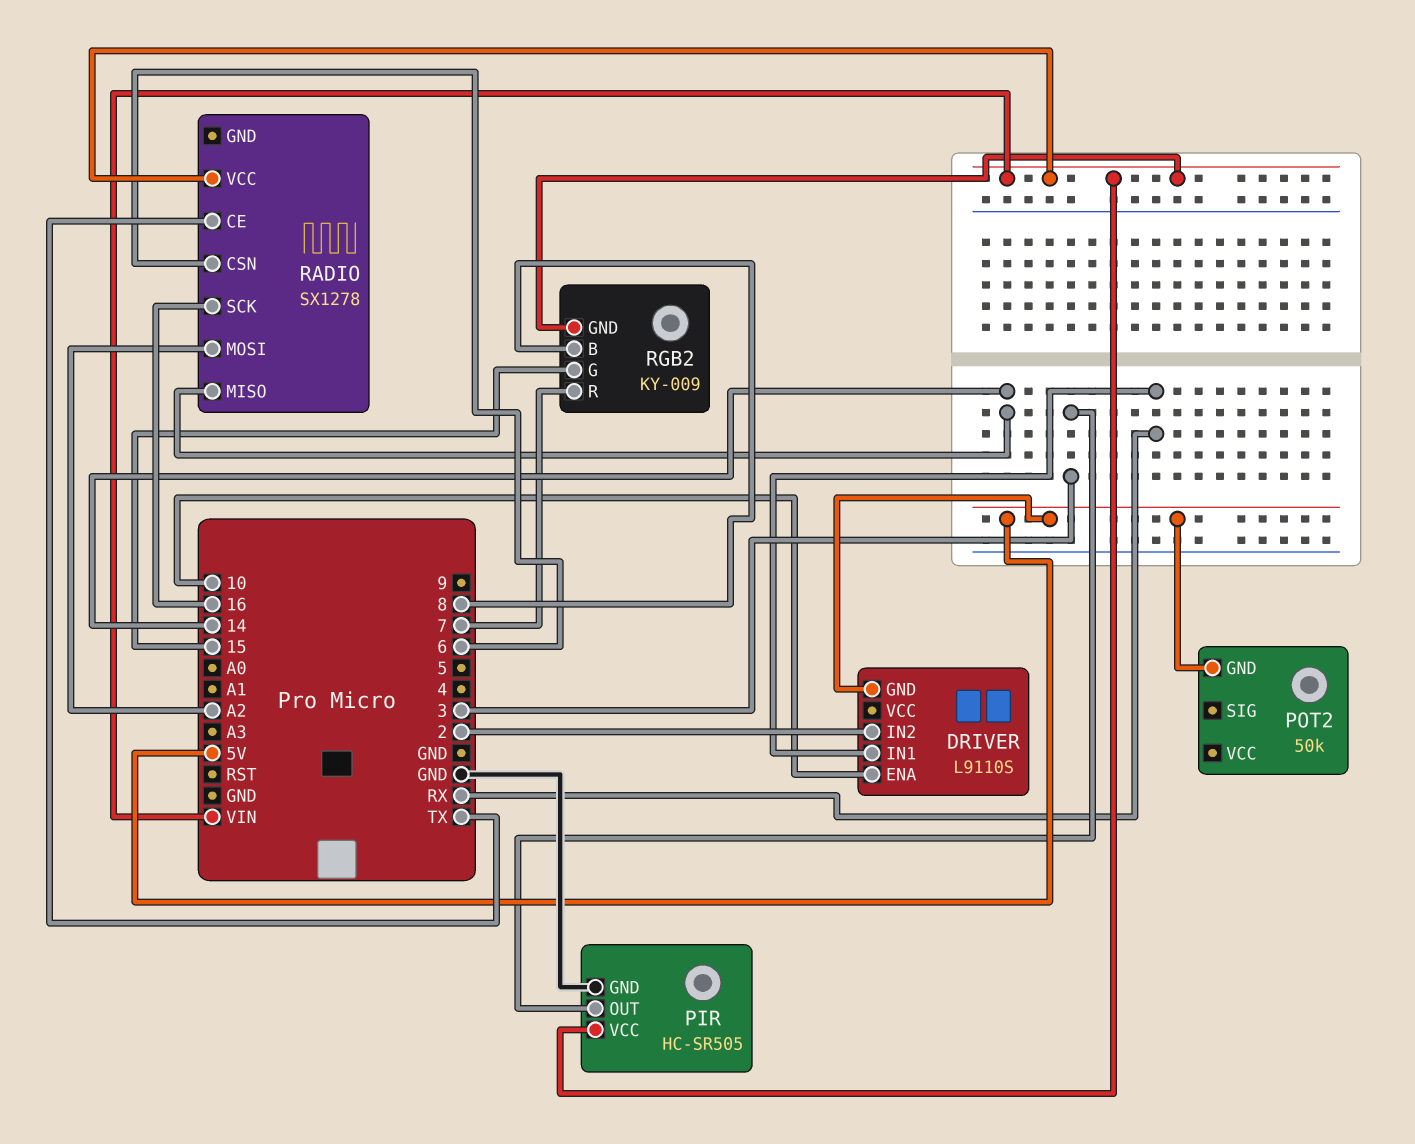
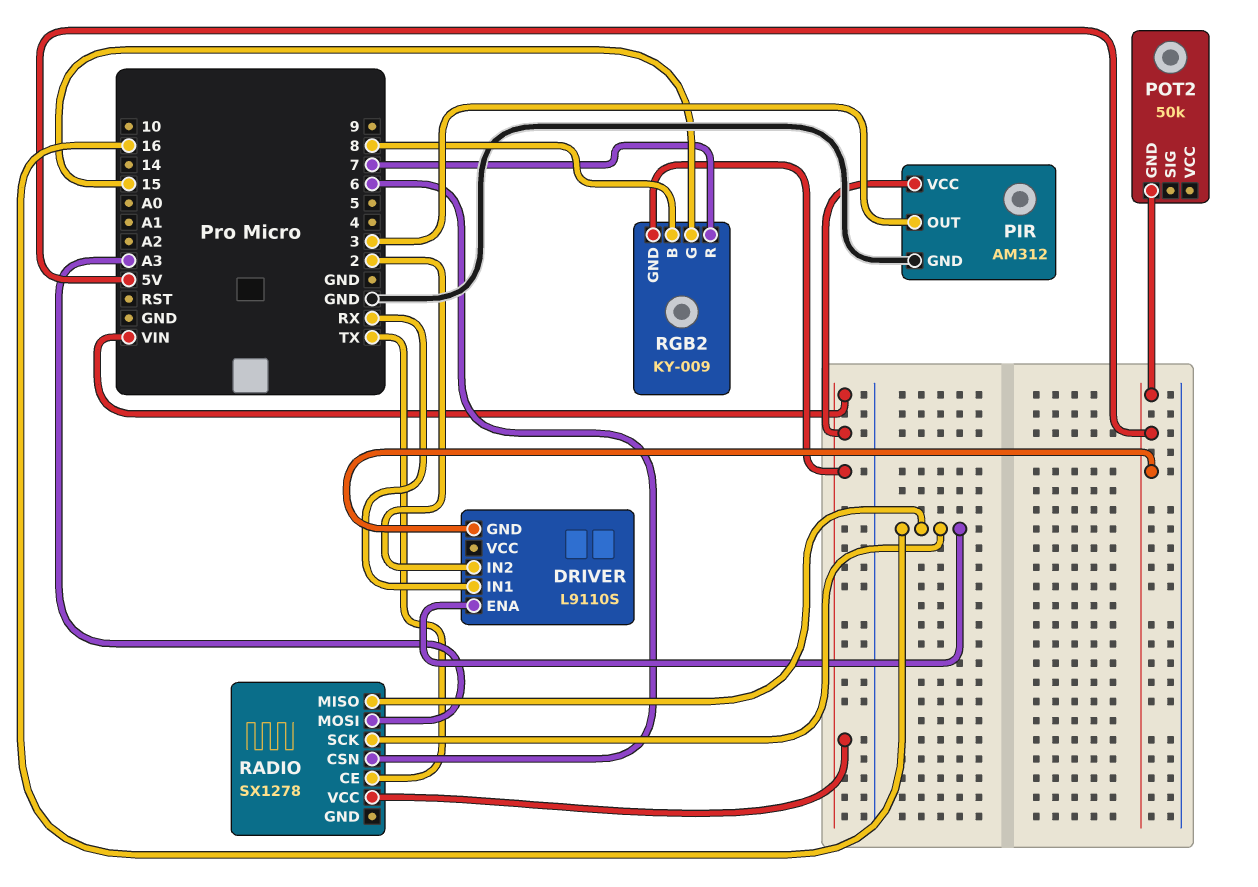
DRIVER pin ENA: 10 -> 16
PIR: HC-SR505 -> AM312
RADIO pin MISO: 14 -> 16
RADIO pin MOSI: A2 -> A3

